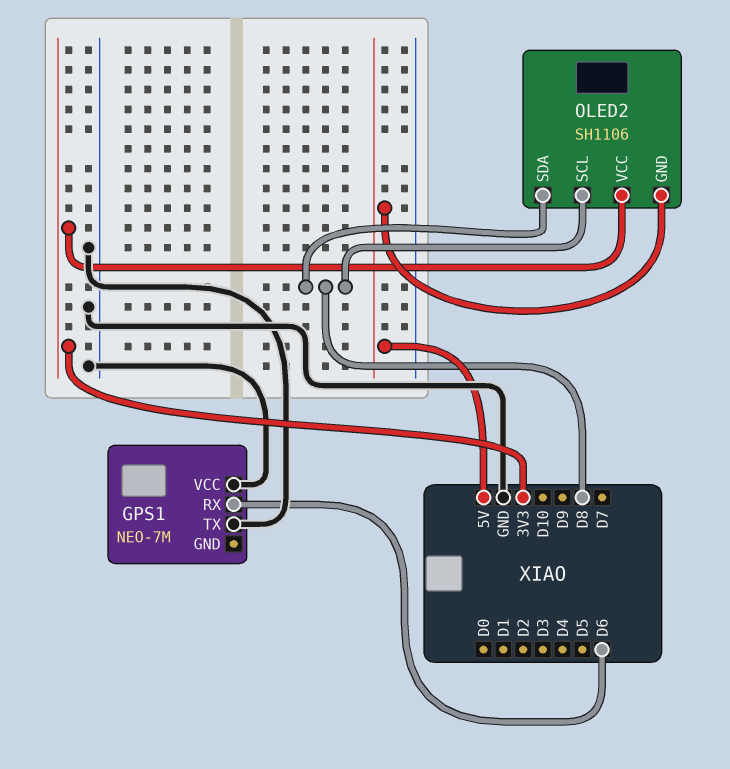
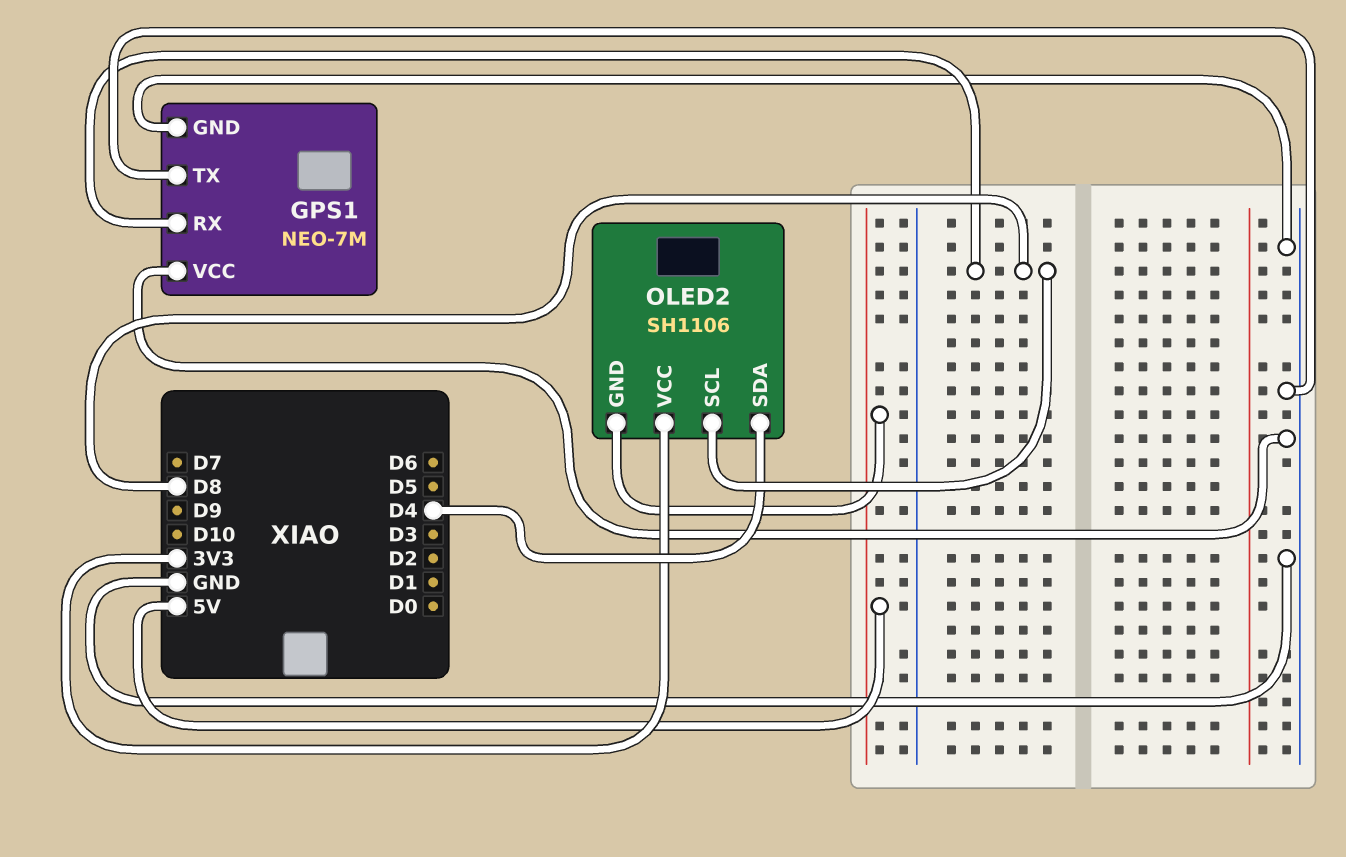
GPS1 pin GND: none -> GND
GPS1 pin RX: D6 -> D8
OLED2 pin SDA: D8 -> D4

